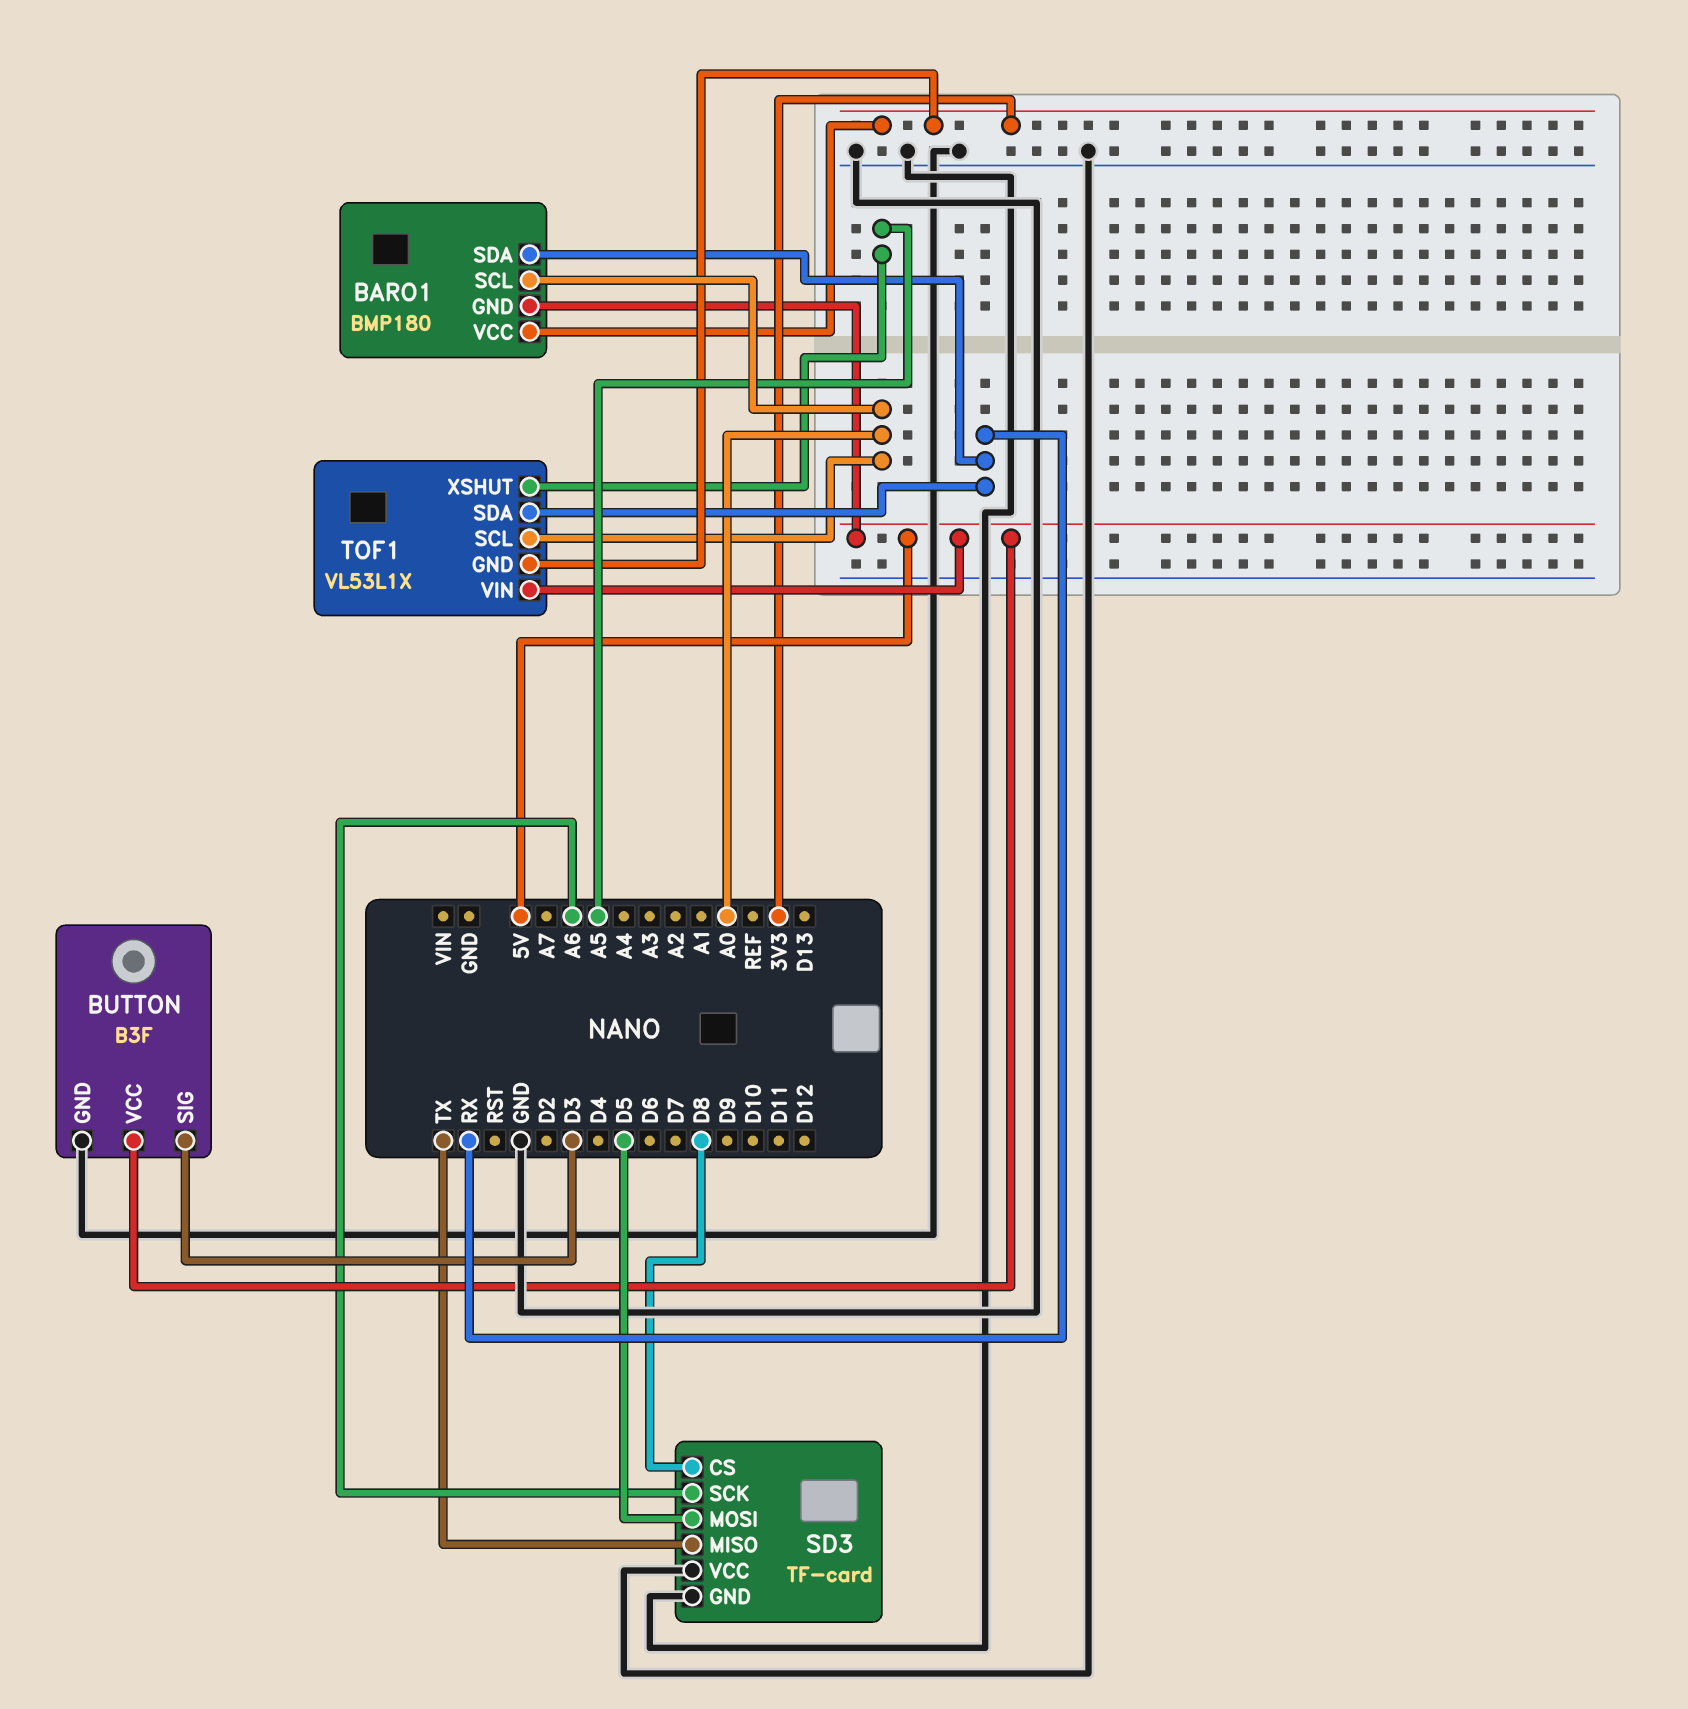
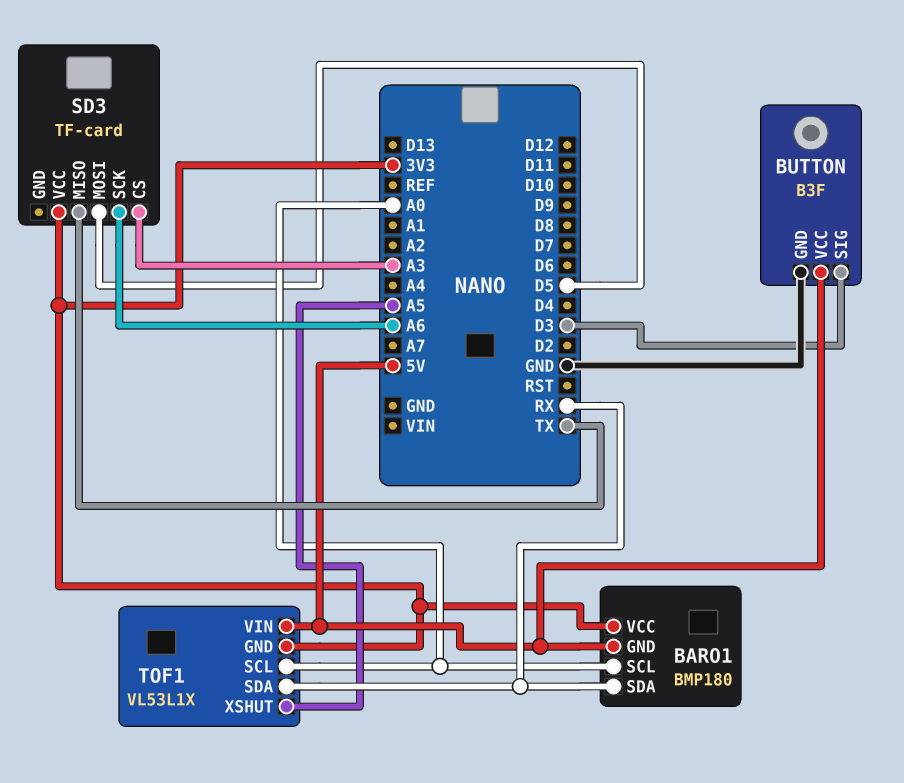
SD3 pin CS: D8 -> A3
SD3 pin GND: GND -> none
SD3 pin VCC: GND -> 3V3

